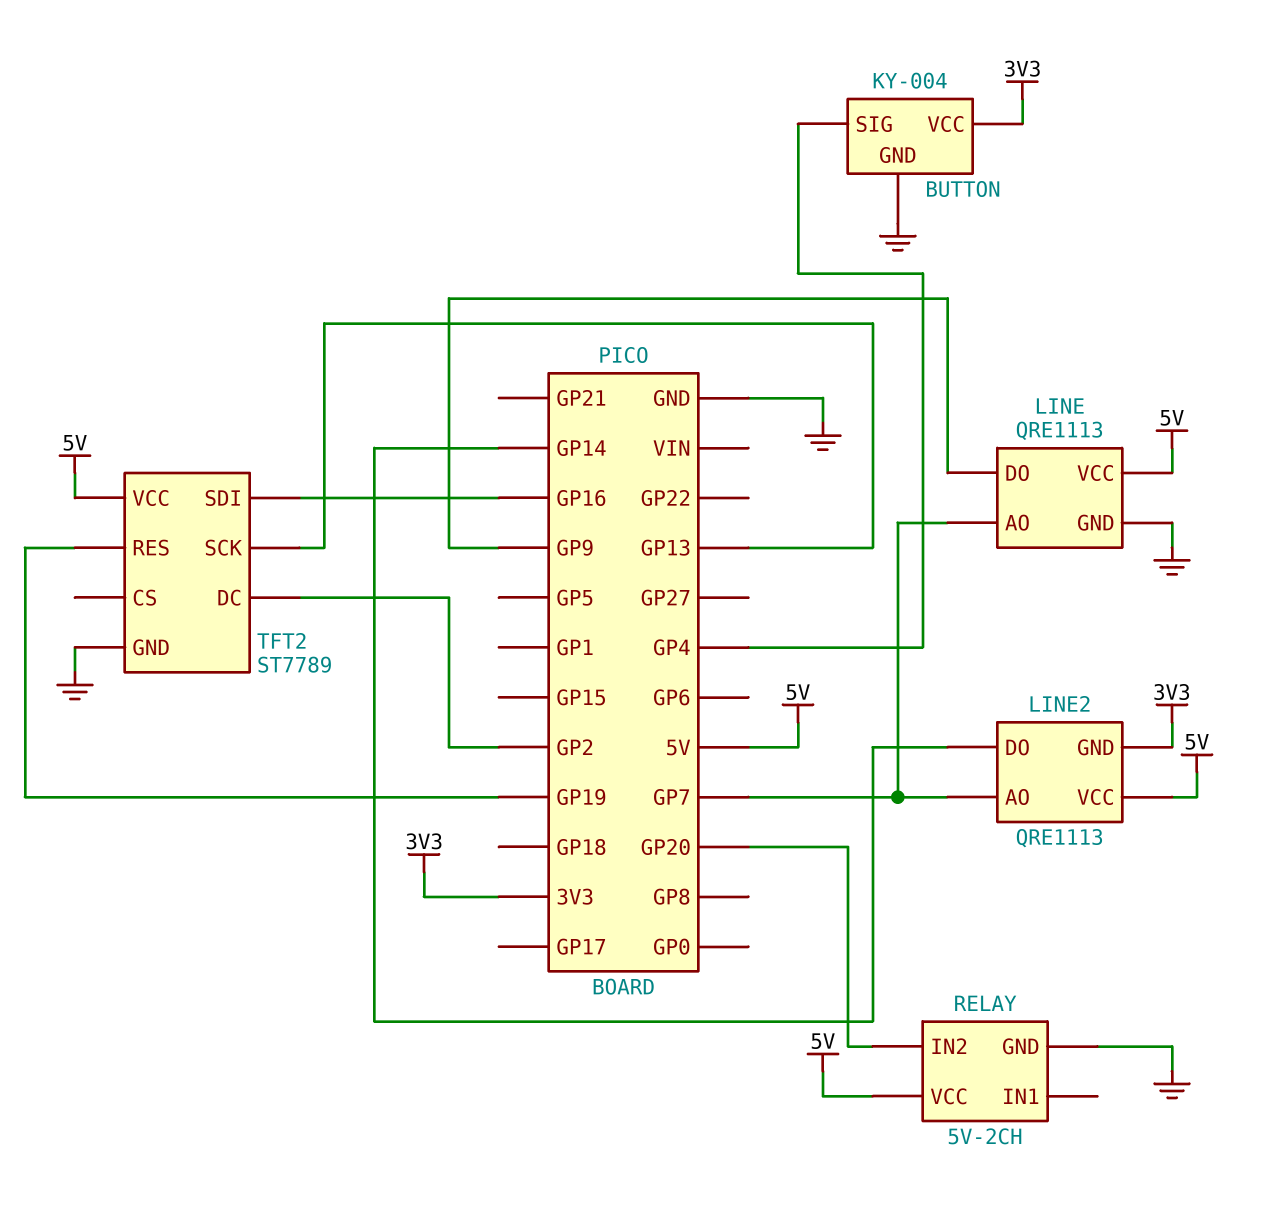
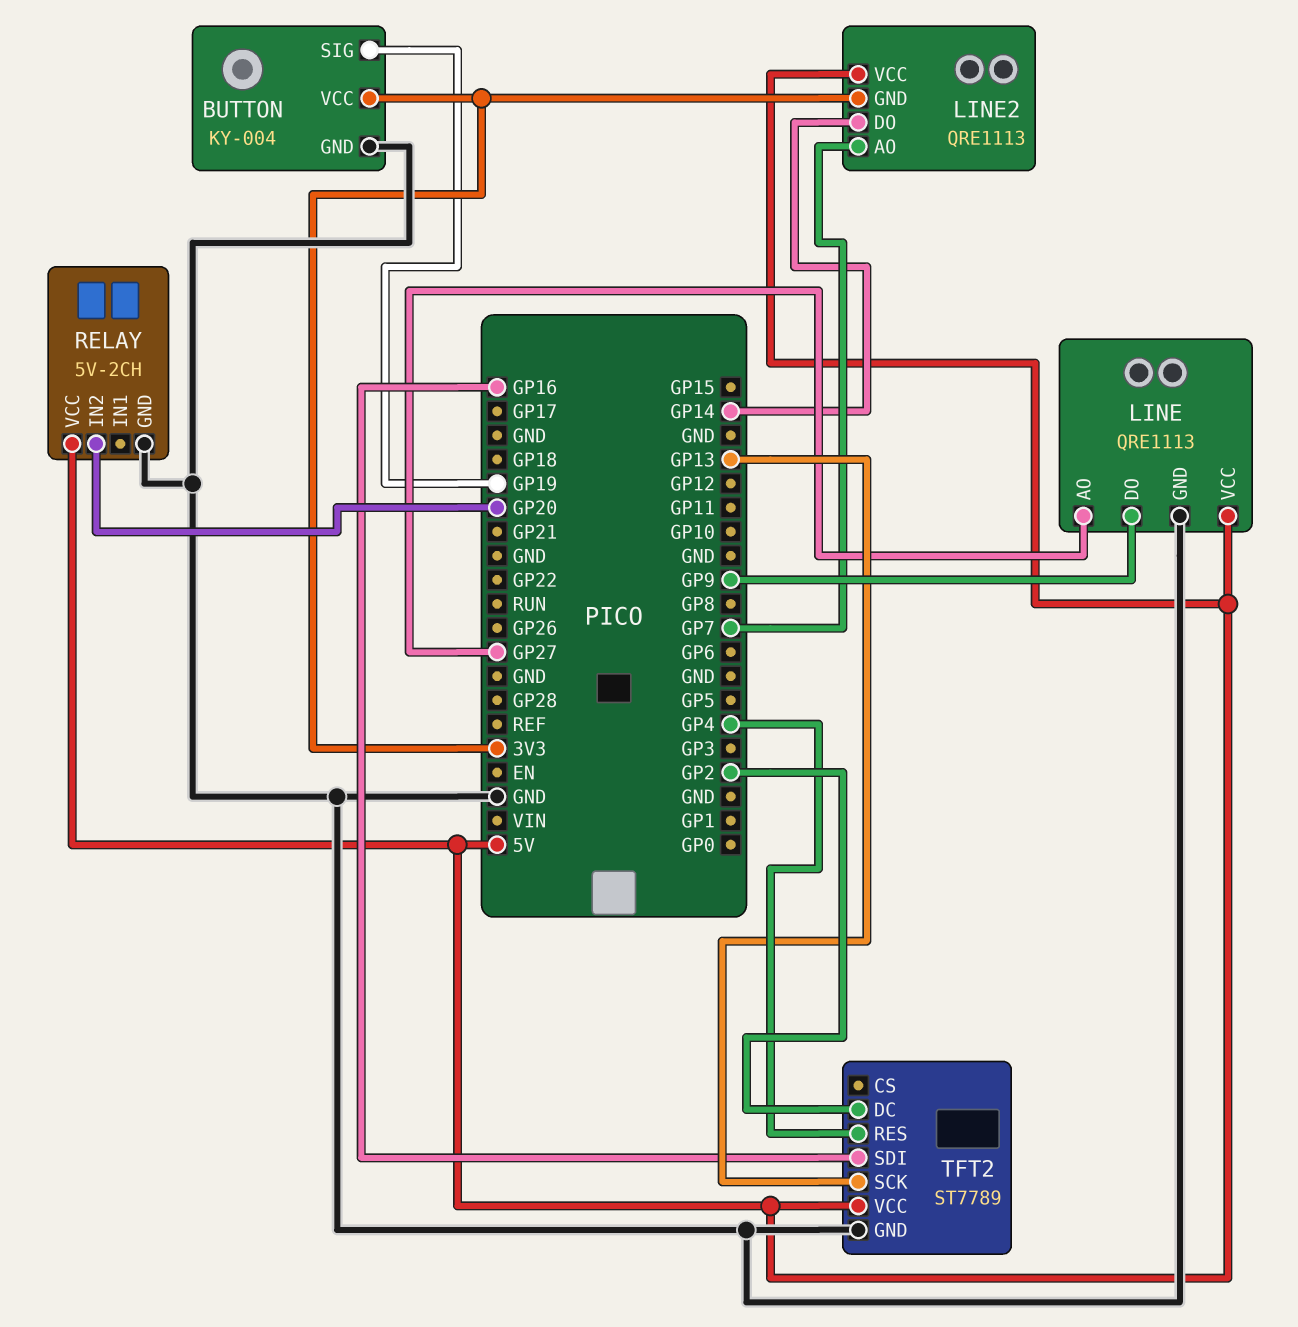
BUTTON pin SIG: GP4 -> GP19
LINE pin AO: GP7 -> GP27
TFT2 pin RES: GP19 -> GP4

